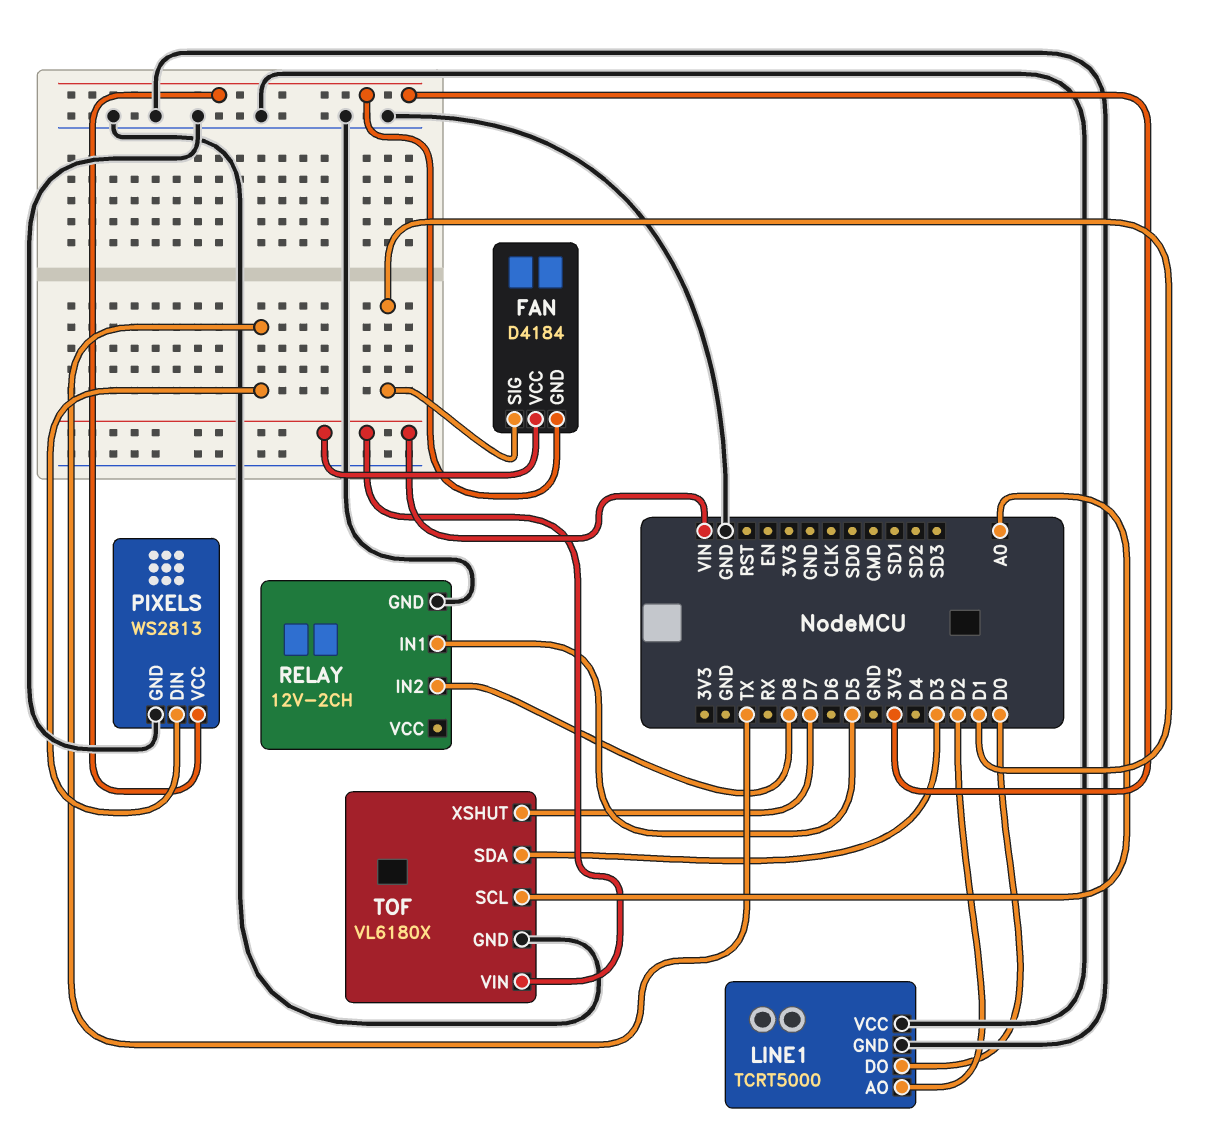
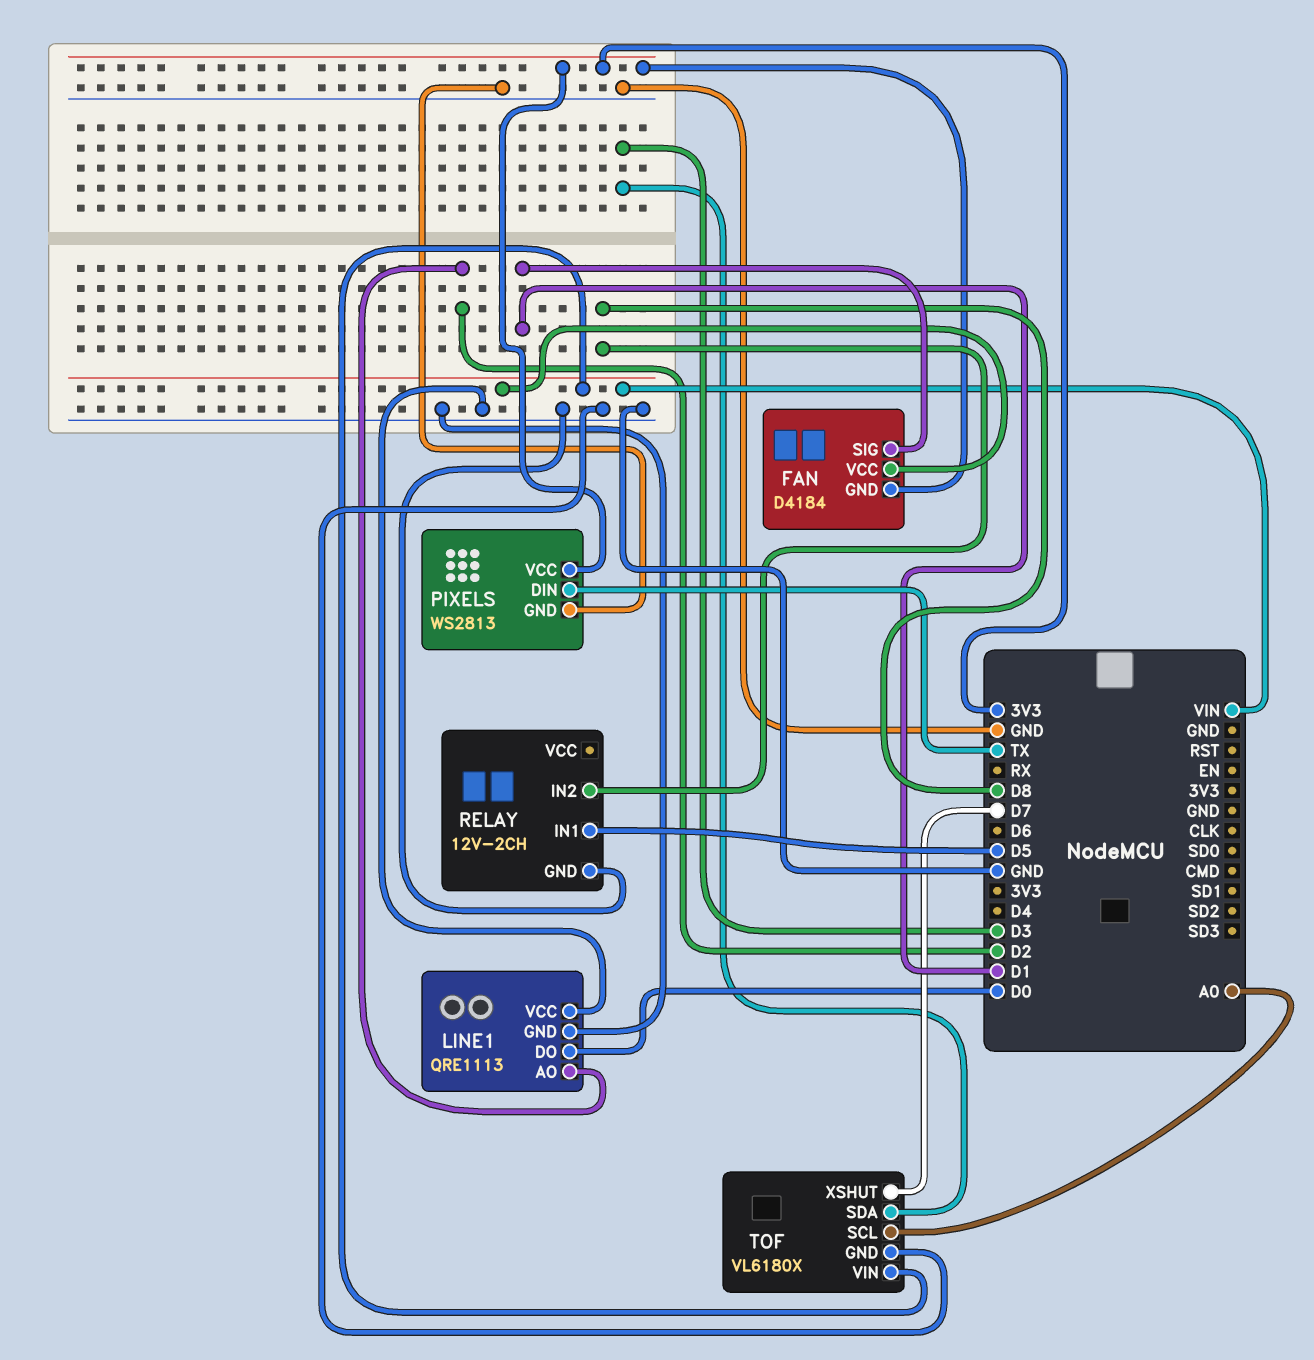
LINE1: TCRT5000 -> QRE1113

